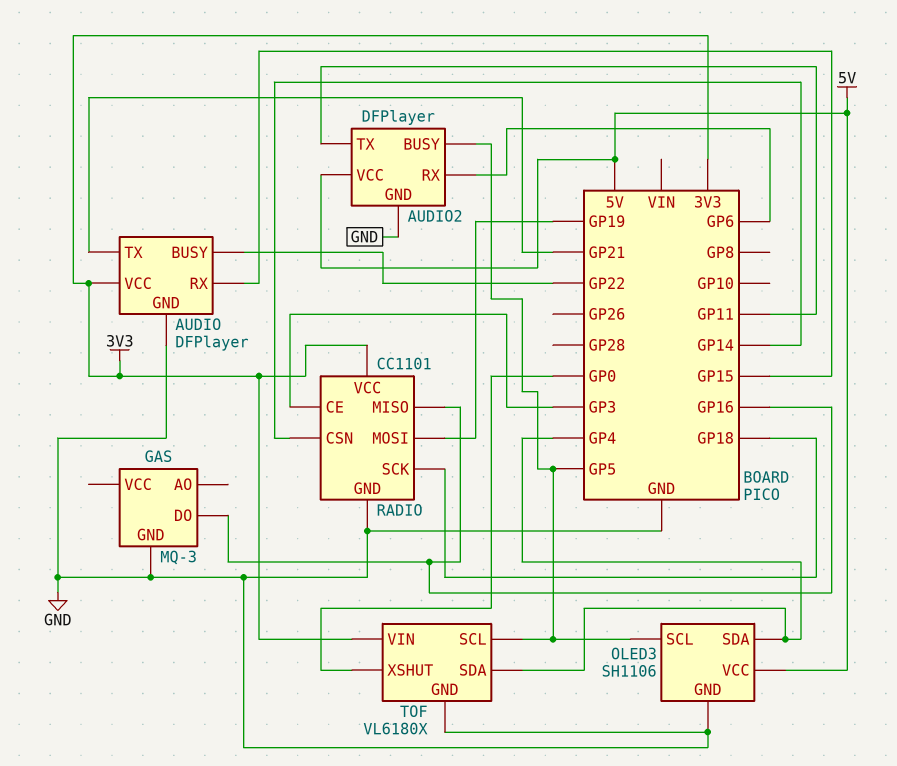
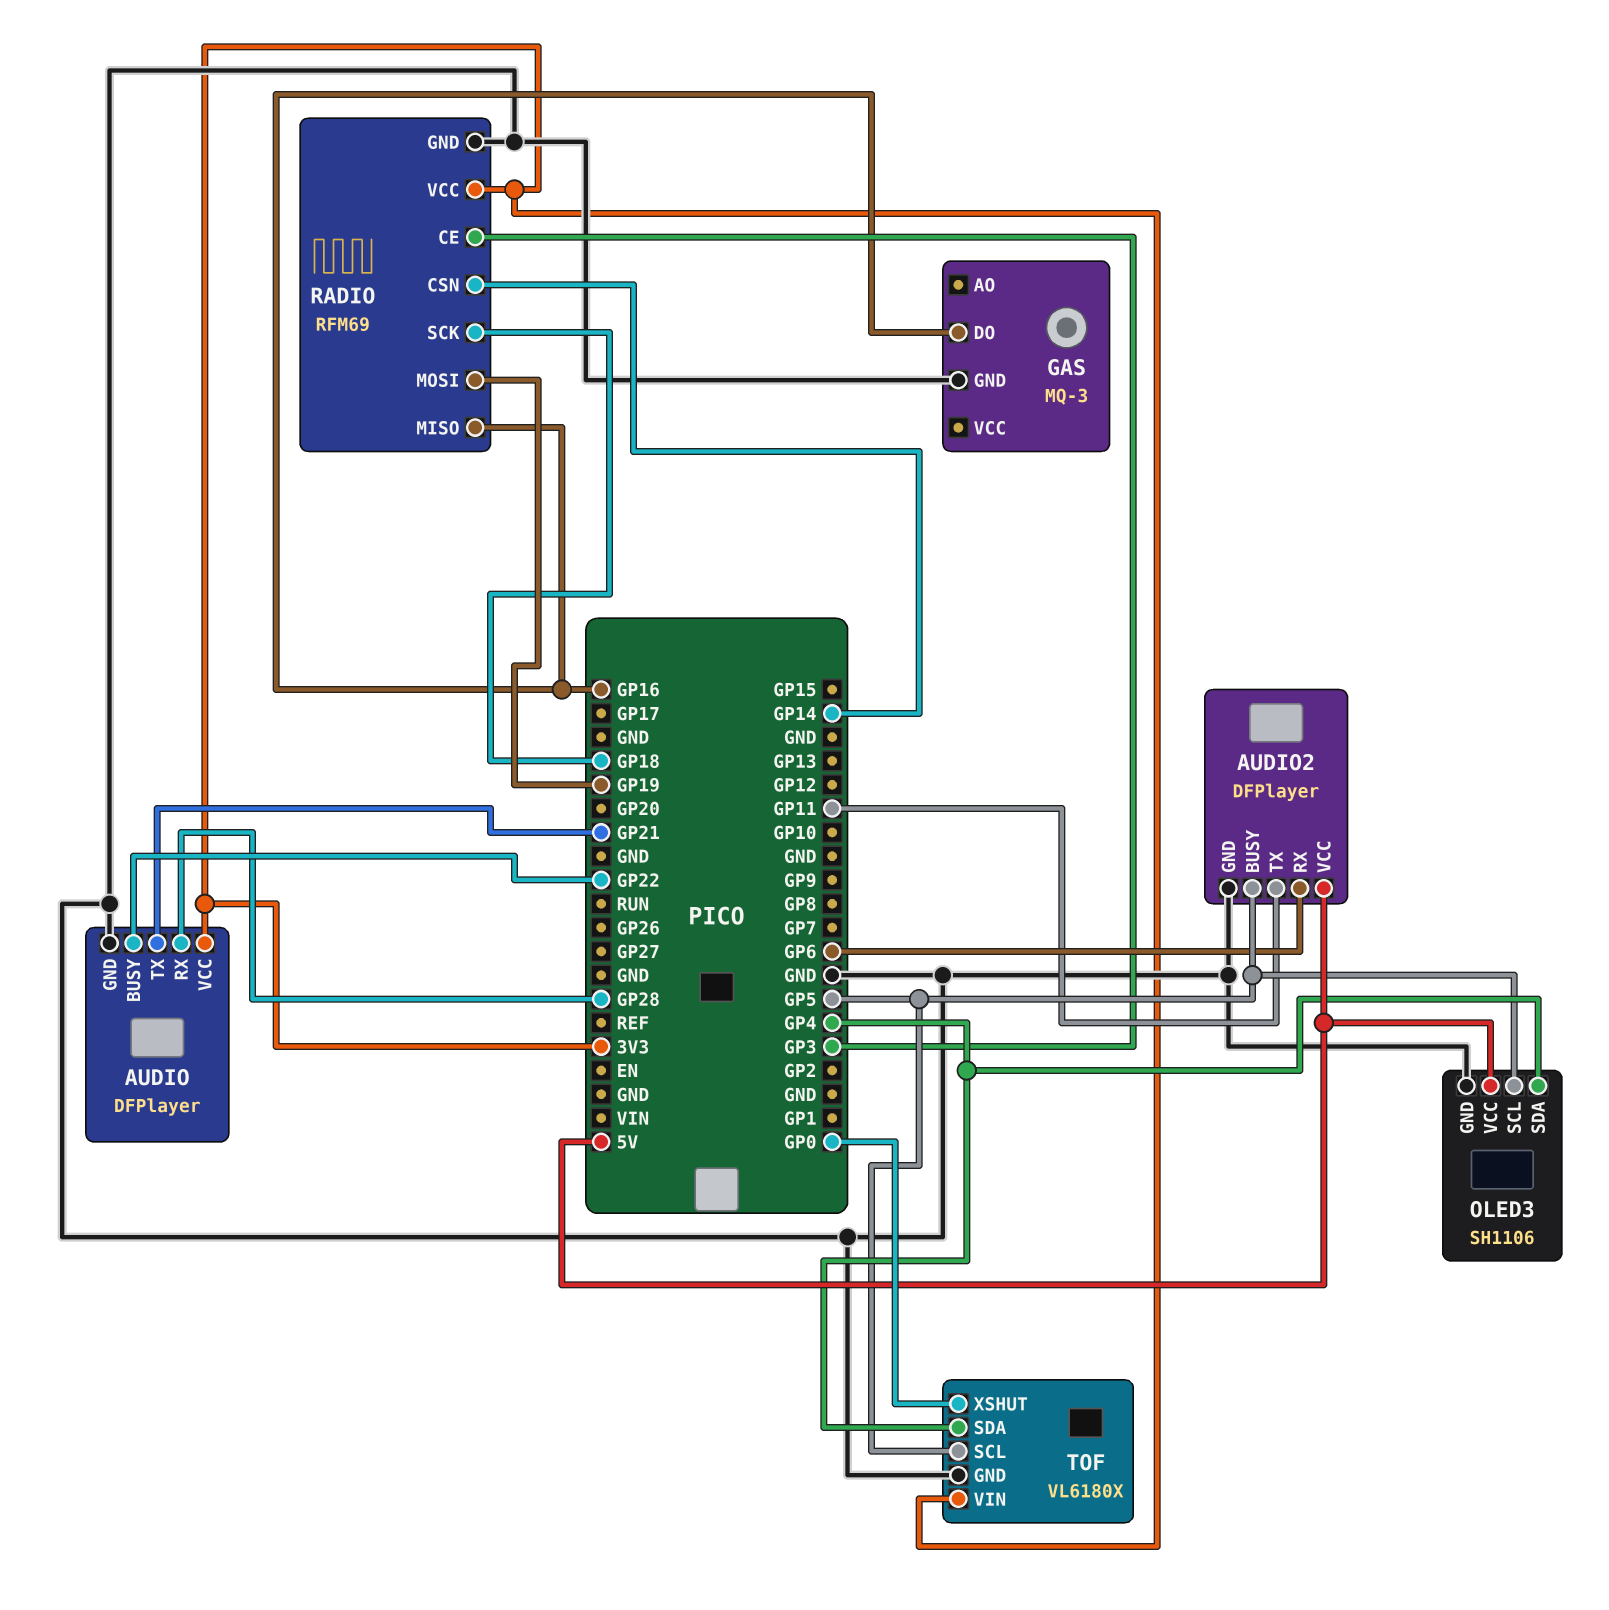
AUDIO pin RX: GP15 -> GP28
RADIO: CC1101 -> RFM69

